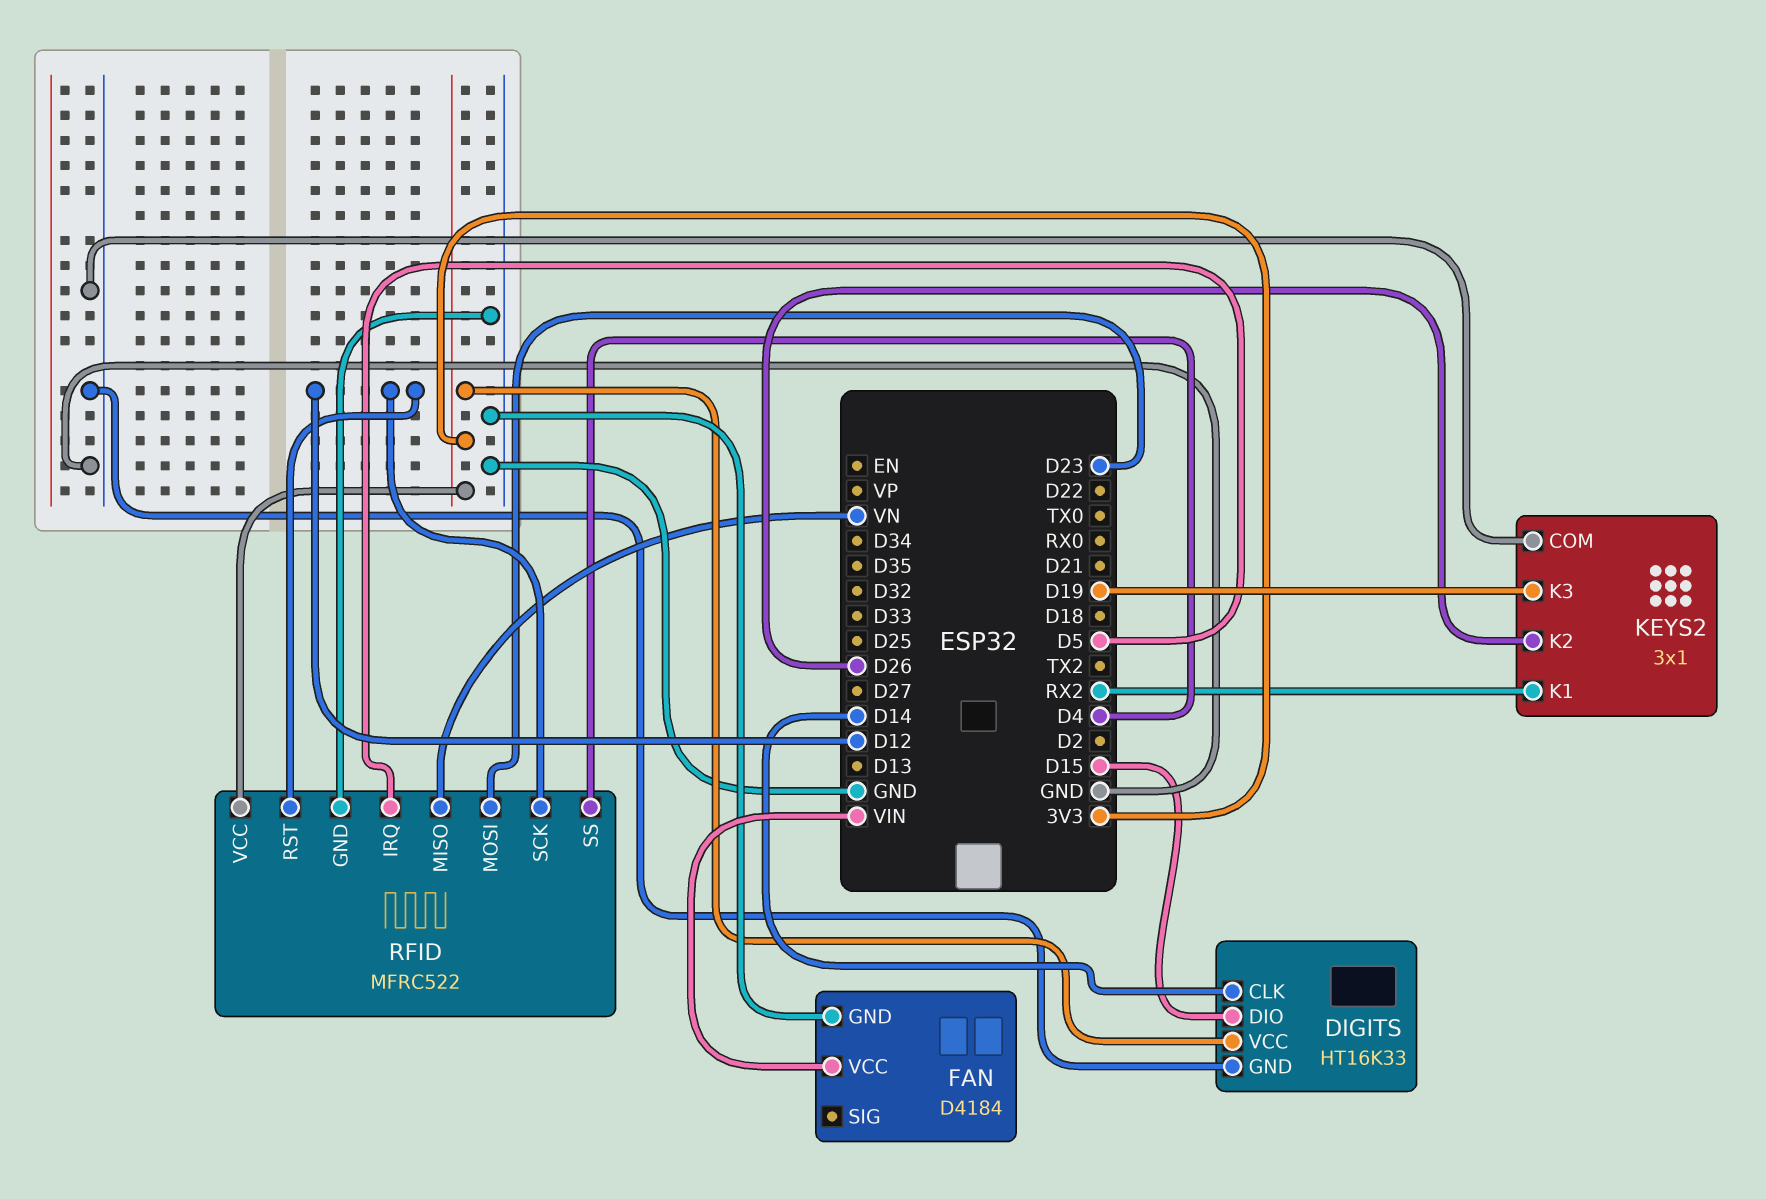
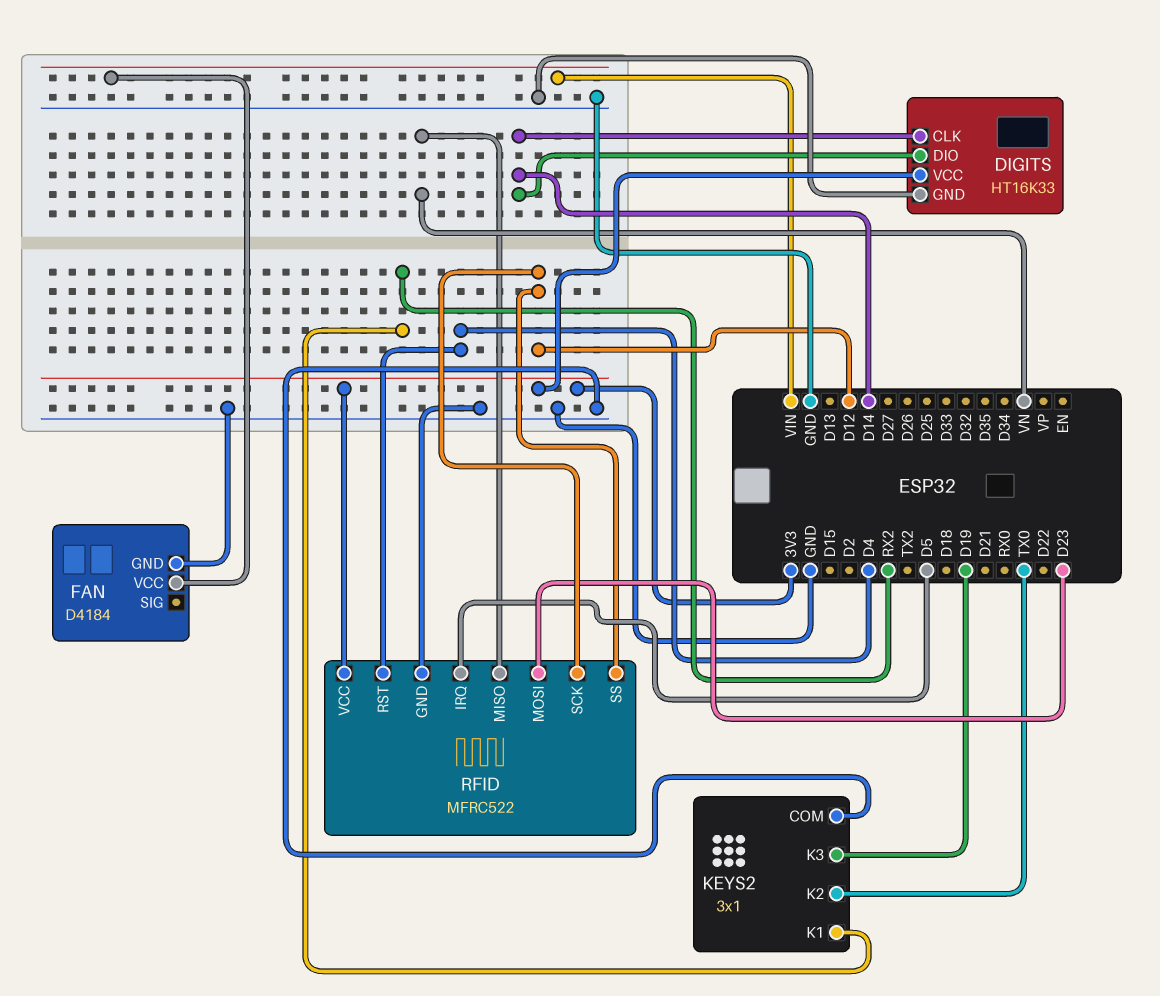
DIGITS pin DIO: D15 -> D14
KEYS2 pin K2: D26 -> TX0
RFID pin RST: D12 -> D4
RFID pin SS: D4 -> D12

